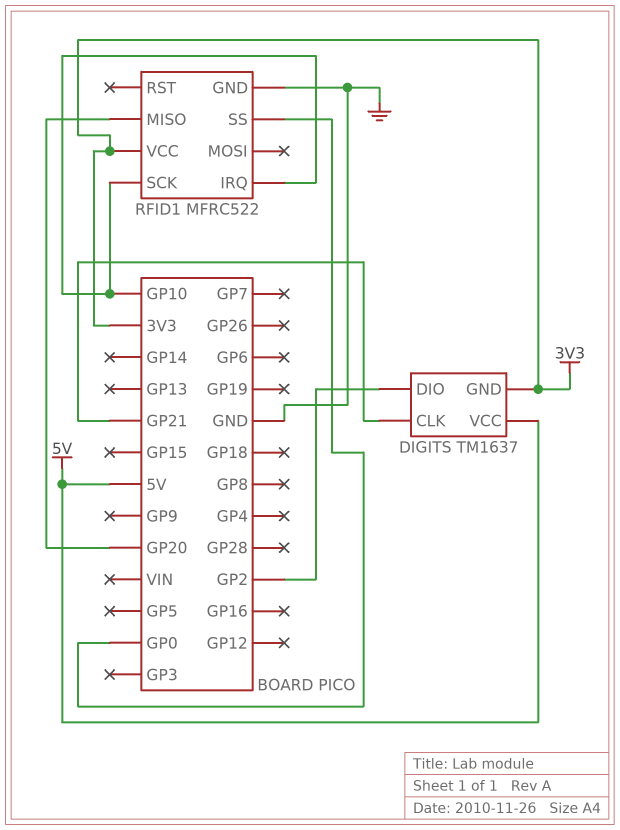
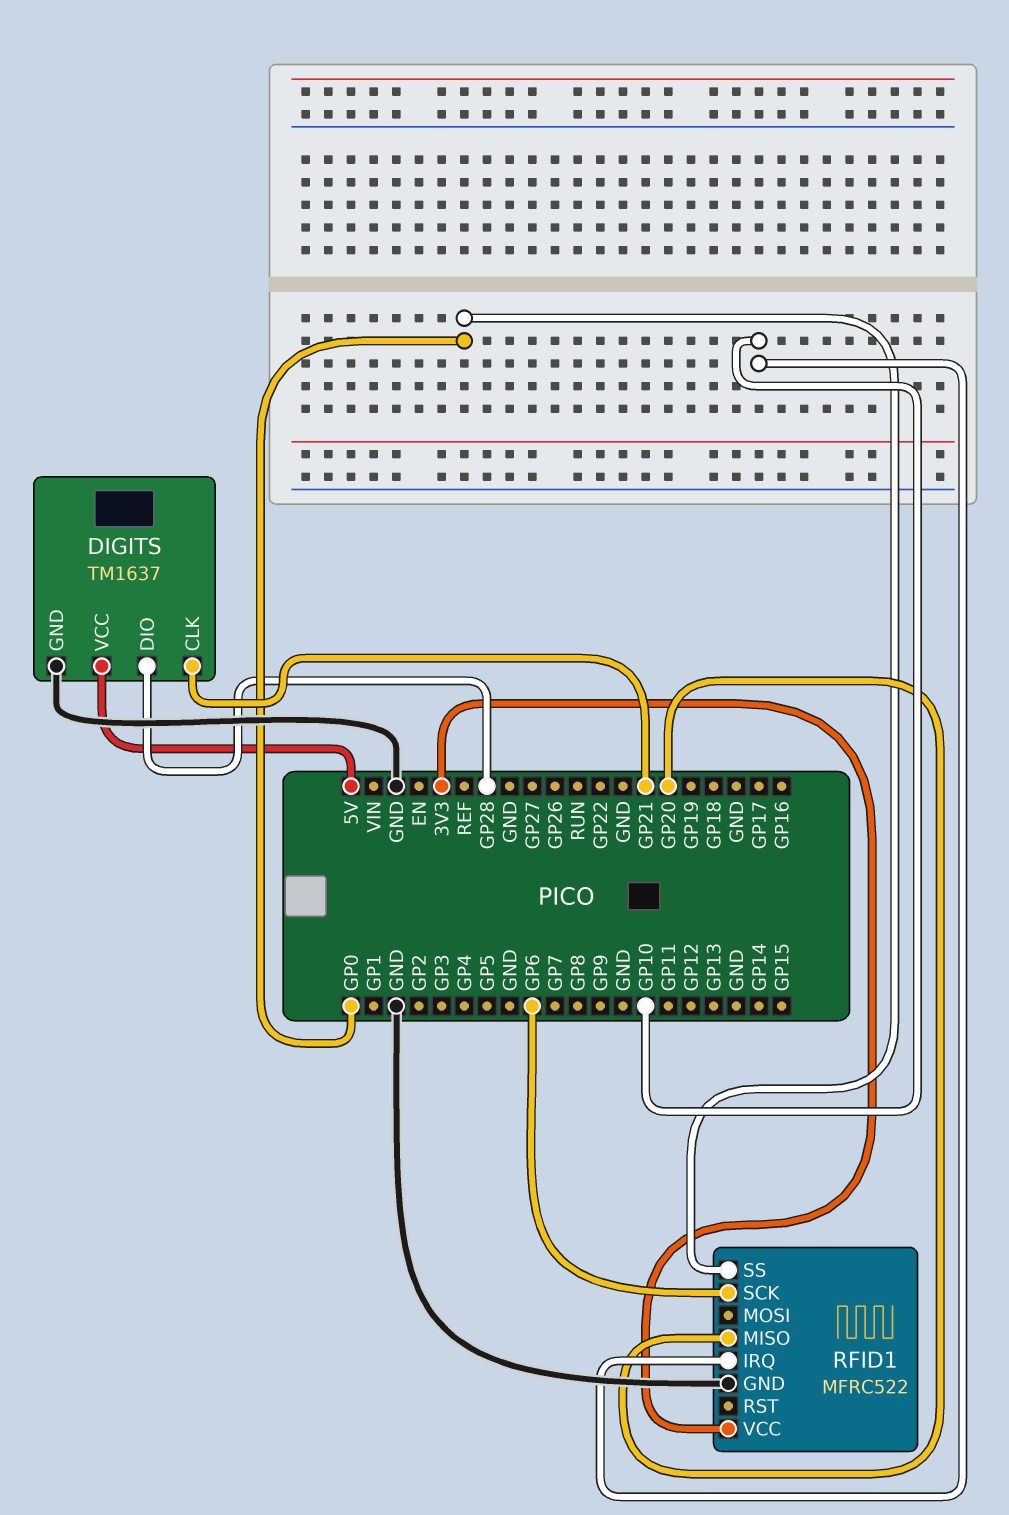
DIGITS pin DIO: GP2 -> GP28
DIGITS pin GND: 3V3 -> GND
RFID1 pin SCK: GP10 -> GP6

